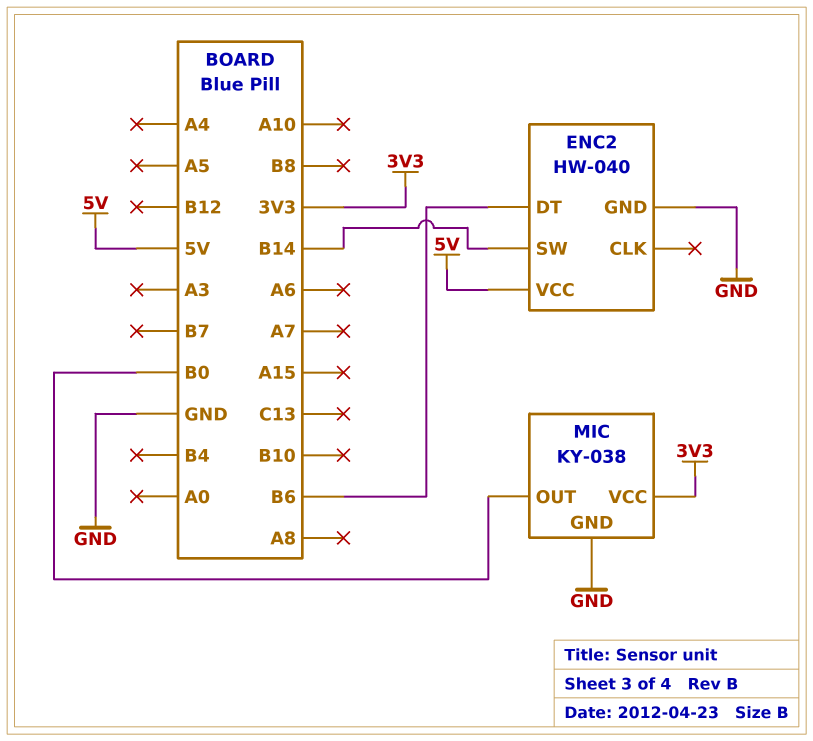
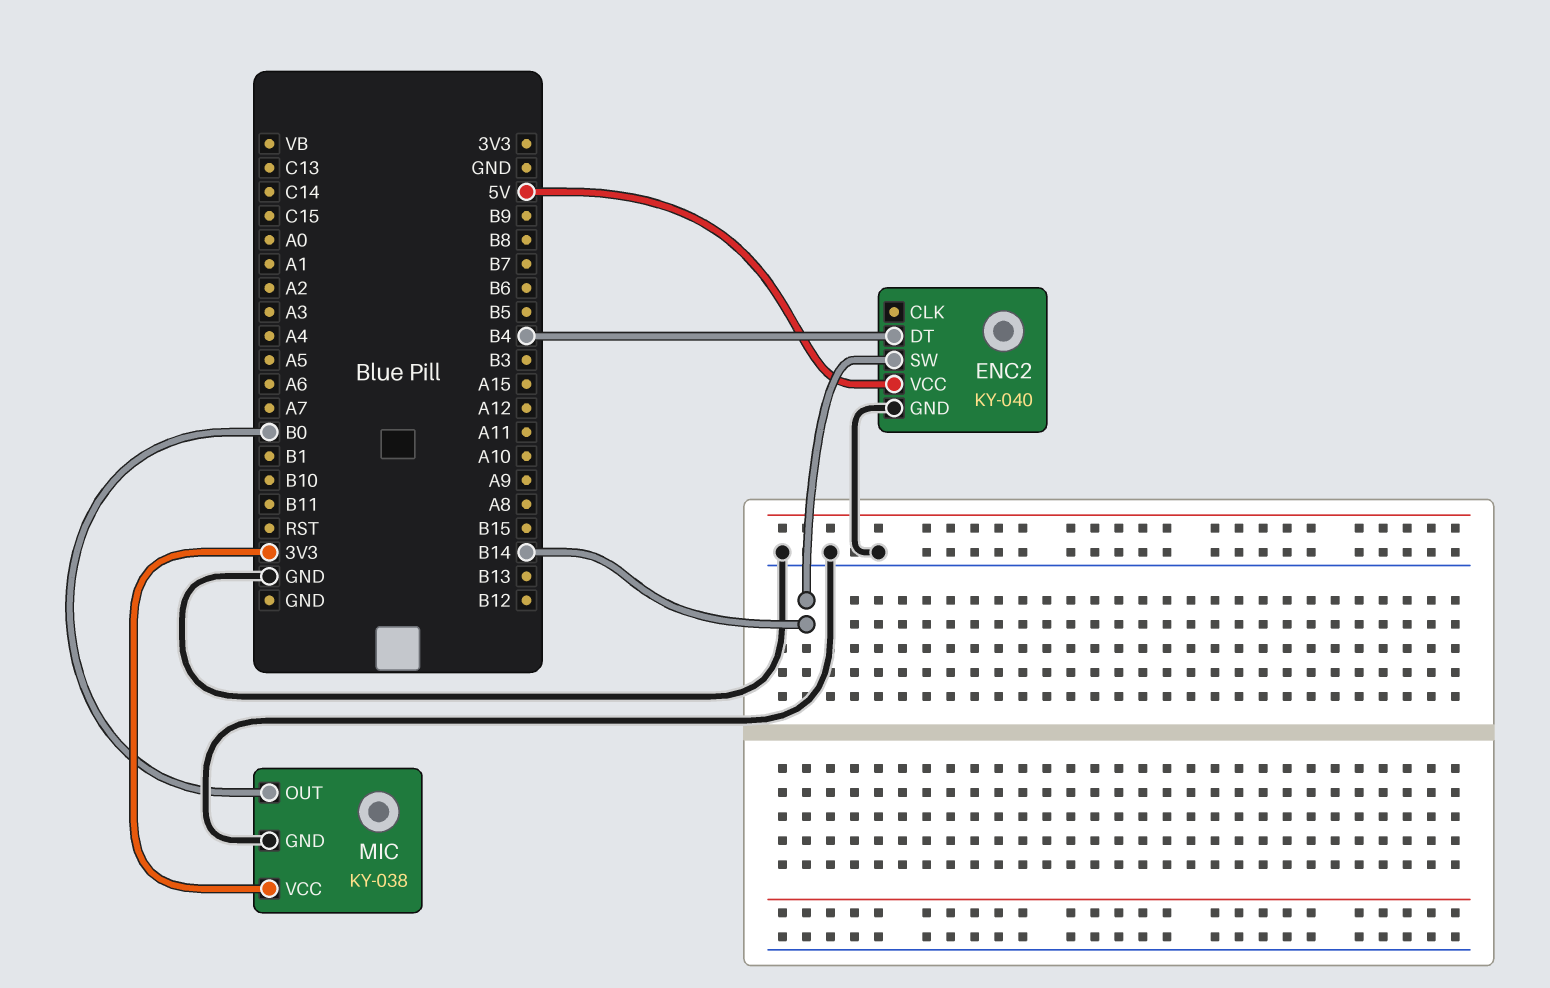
ENC2: HW-040 -> KY-040
ENC2 pin DT: B6 -> B4

